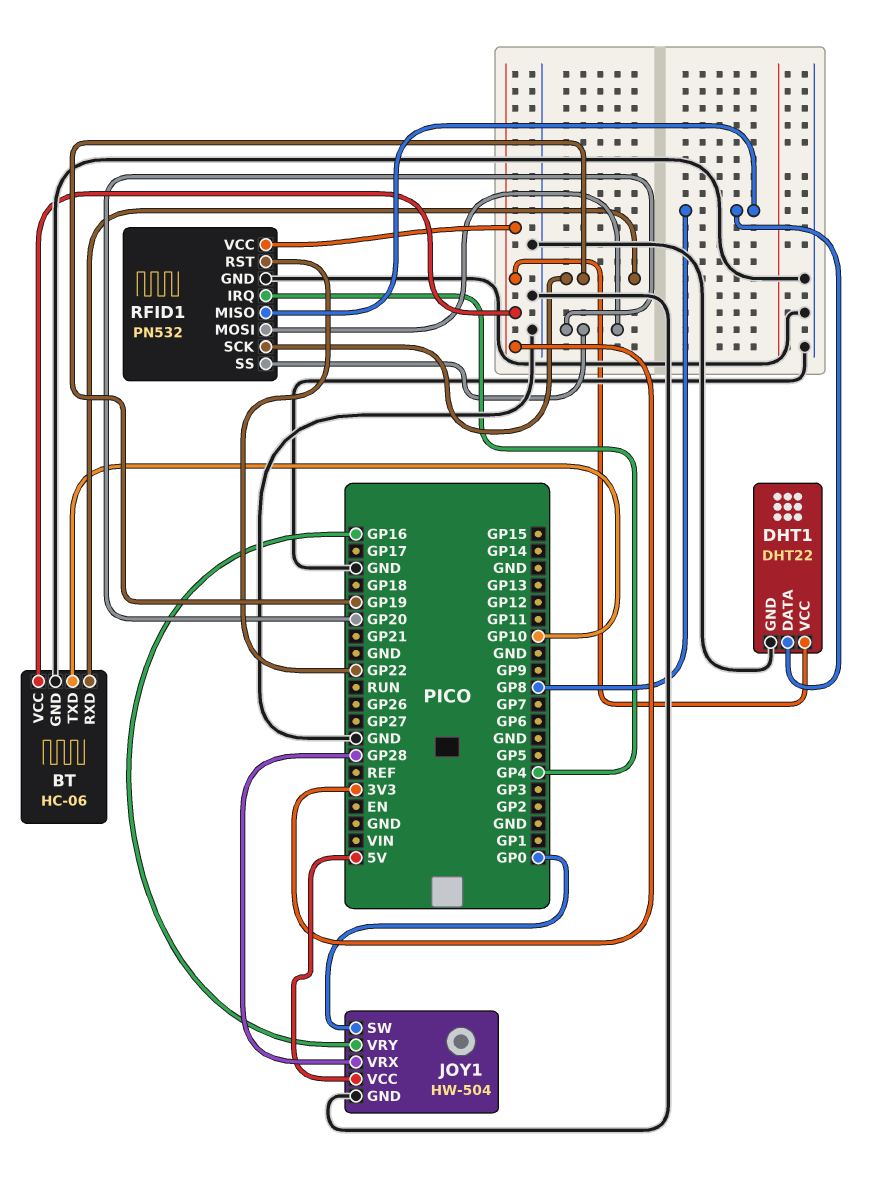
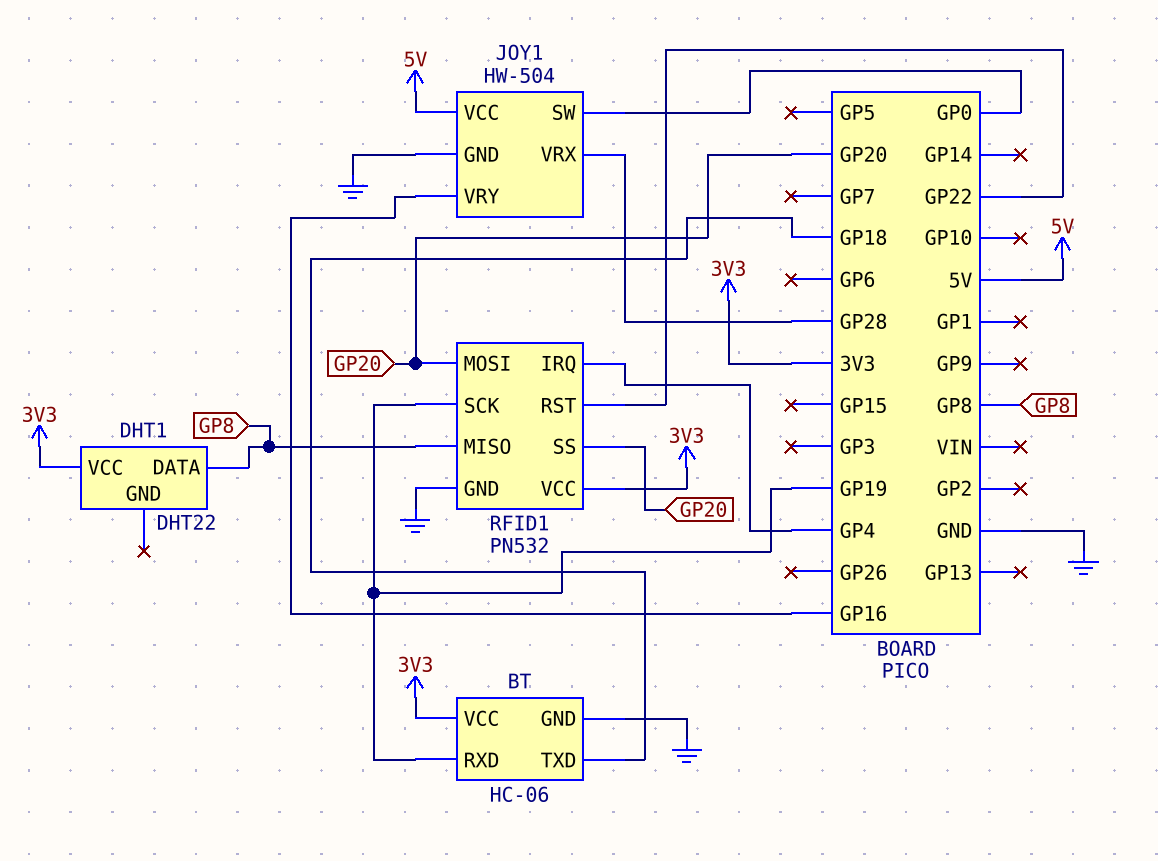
BT pin TXD: GP10 -> GP18
DHT1 pin GND: GND -> none

